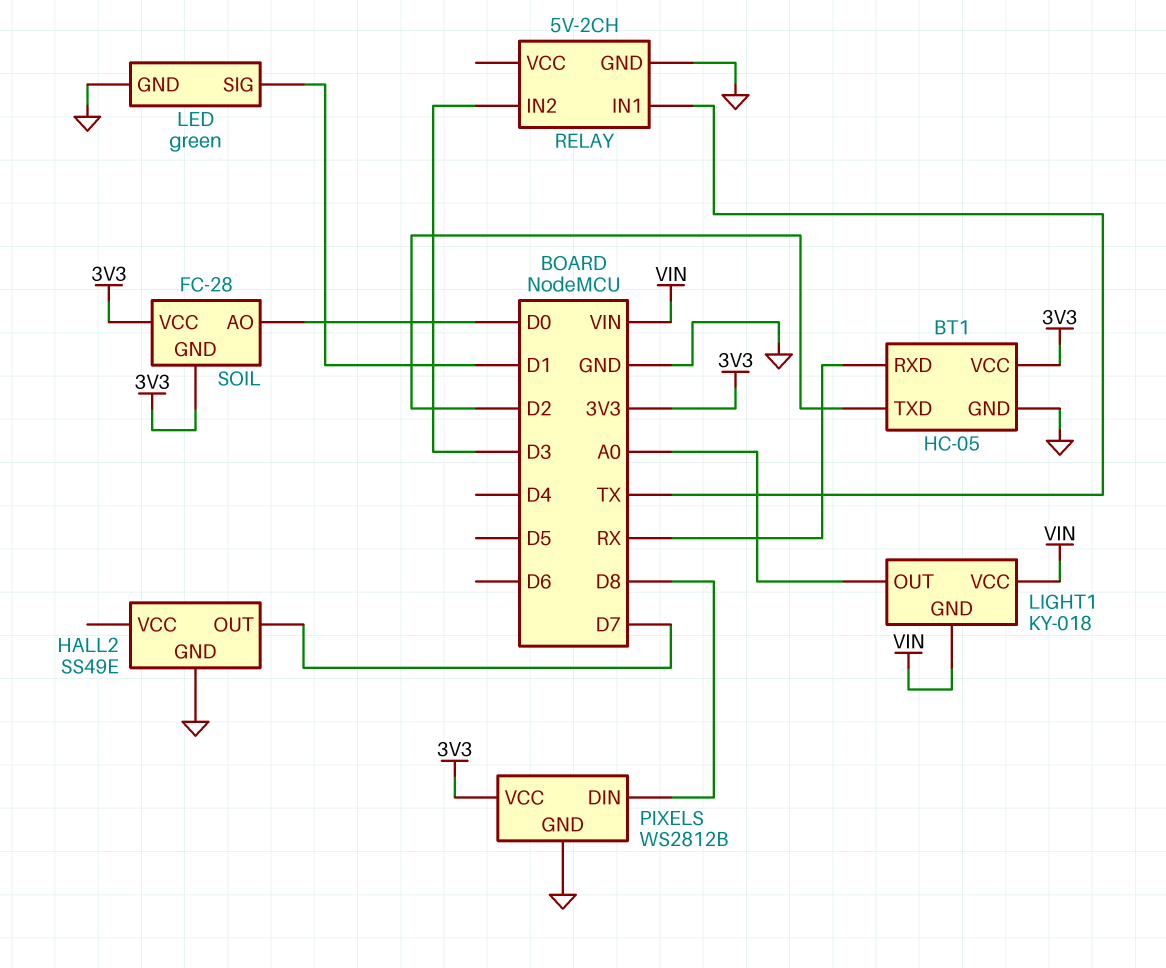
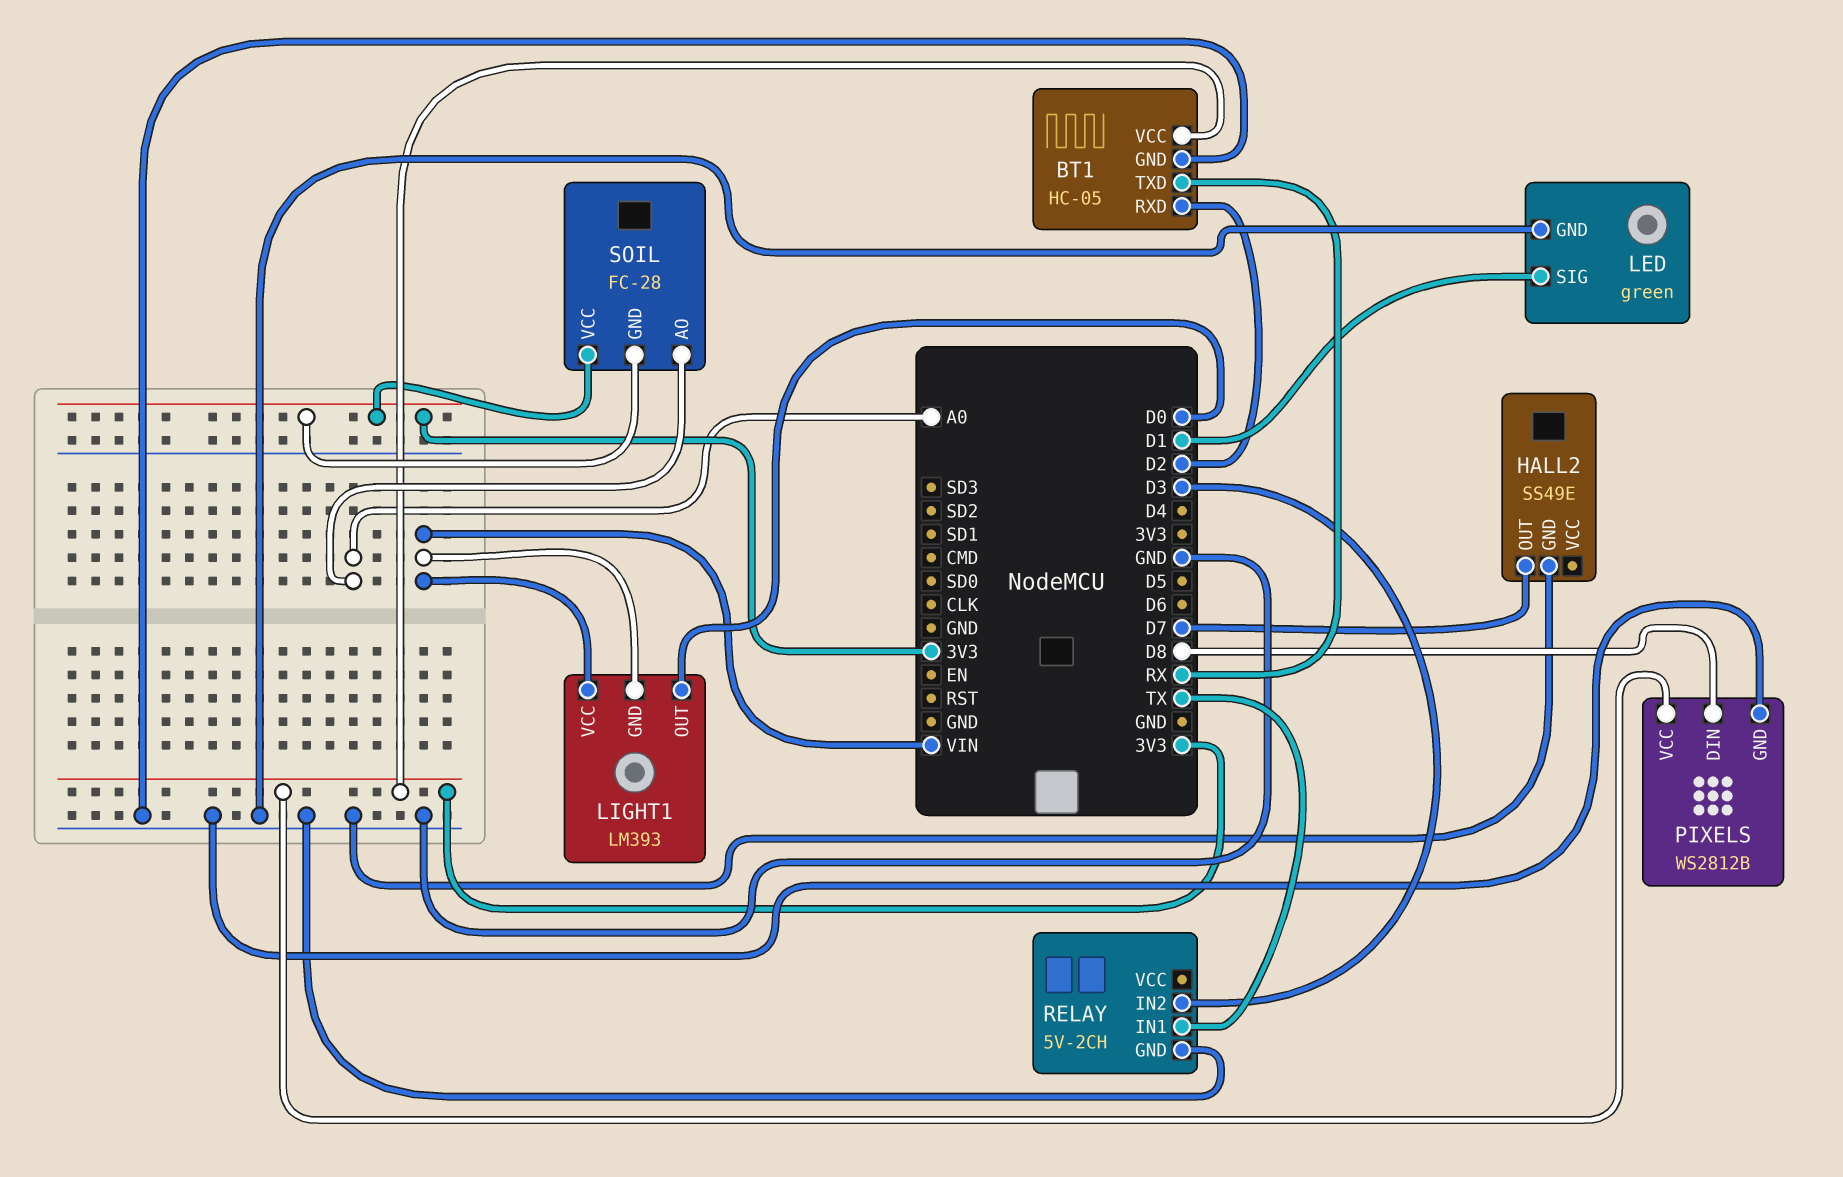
BT1 pin RXD: RX -> D2
BT1 pin TXD: D2 -> RX
LIGHT1: KY-018 -> LM393
LIGHT1 pin OUT: A0 -> D0
SOIL pin AO: D0 -> A0

